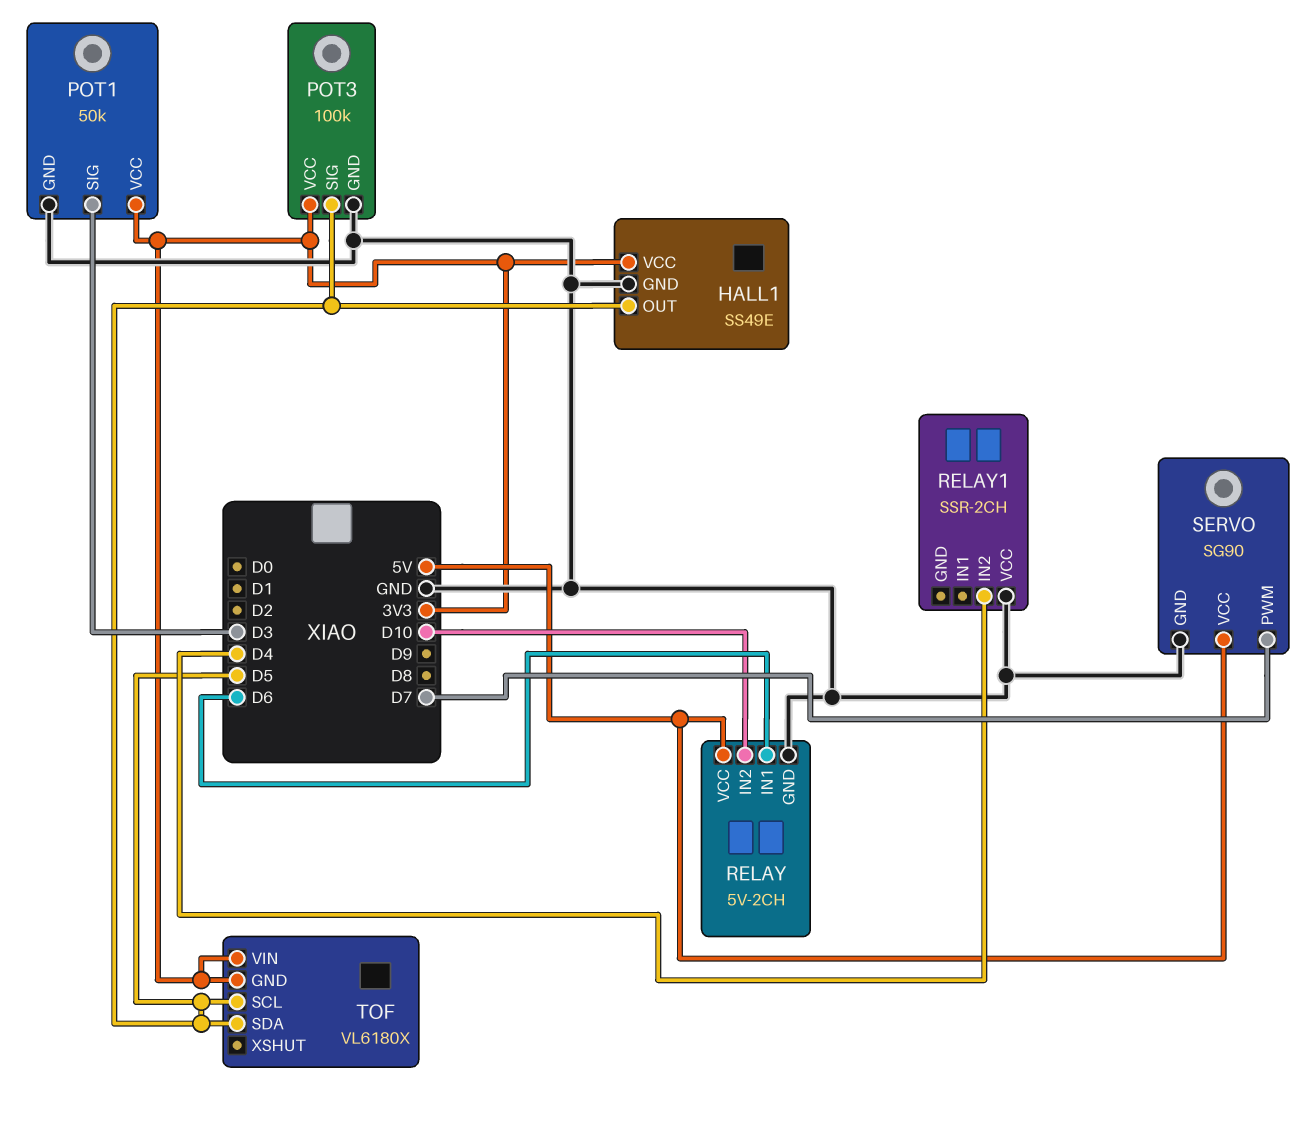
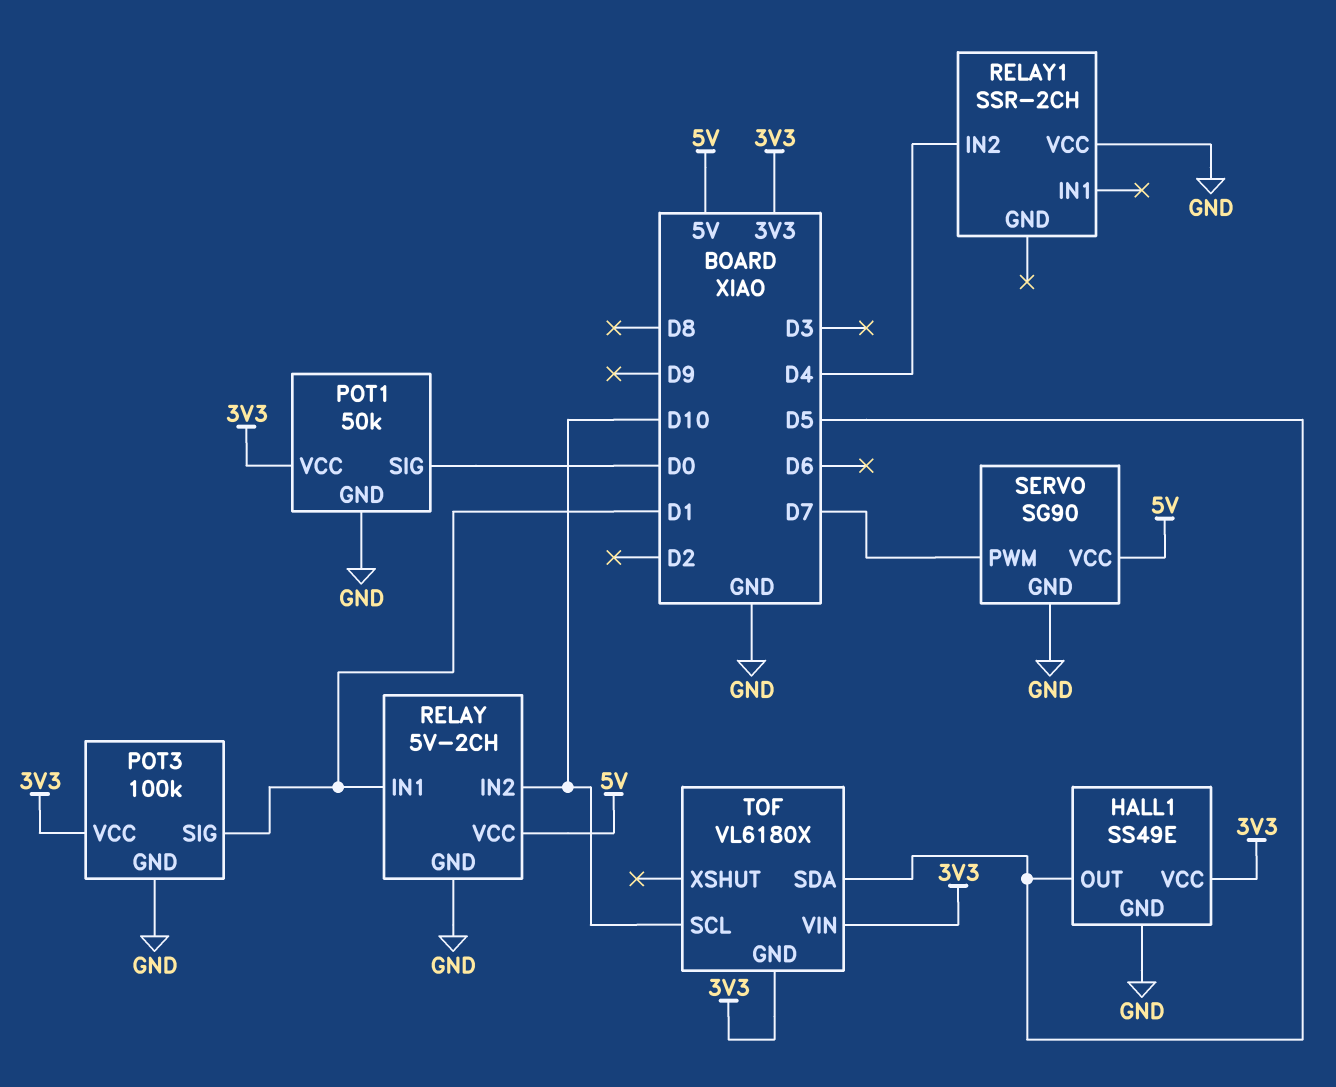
POT1 pin SIG: D3 -> D0
POT3 pin SIG: D5 -> D1
RELAY pin IN1: D6 -> D1
TOF pin SCL: D5 -> D10

